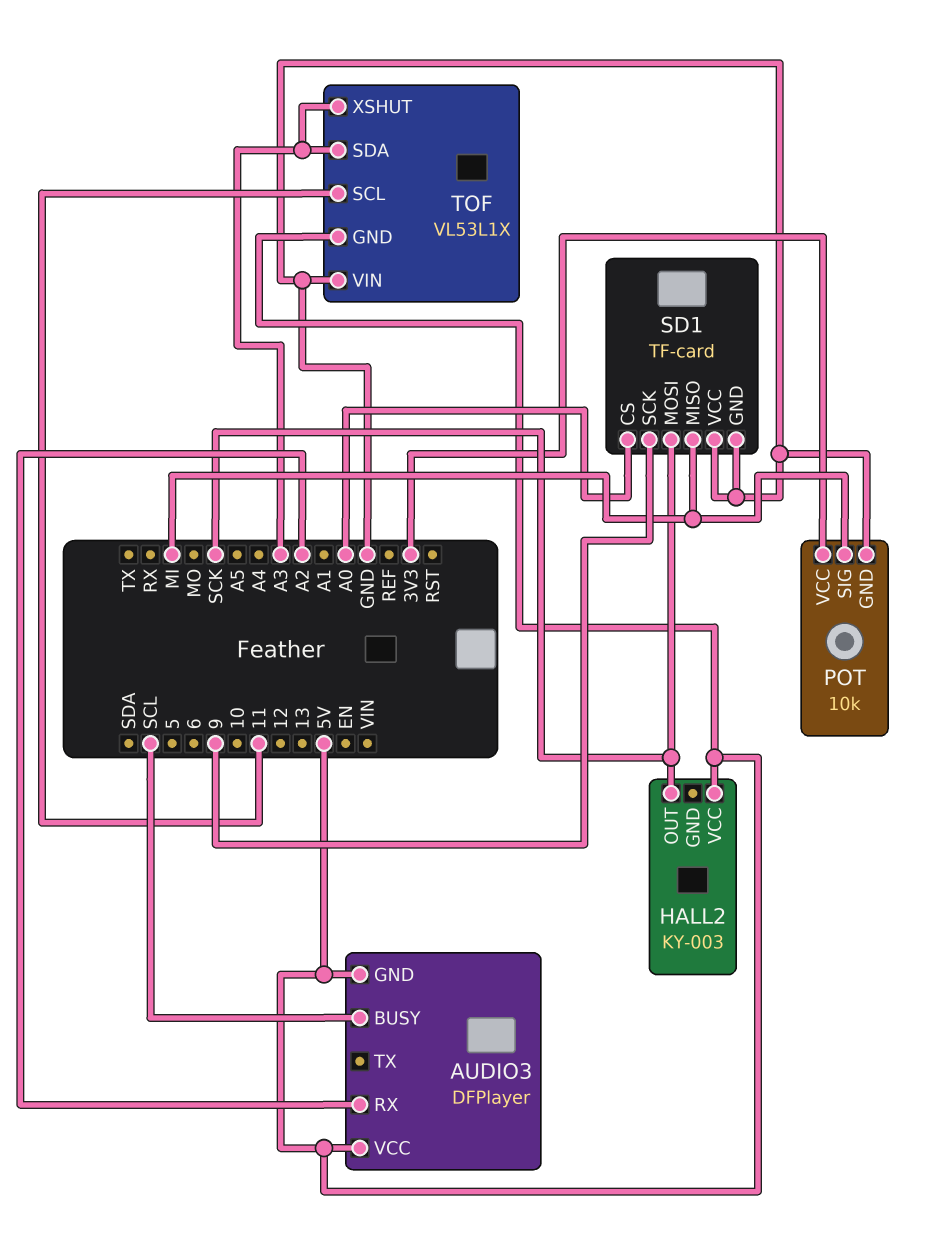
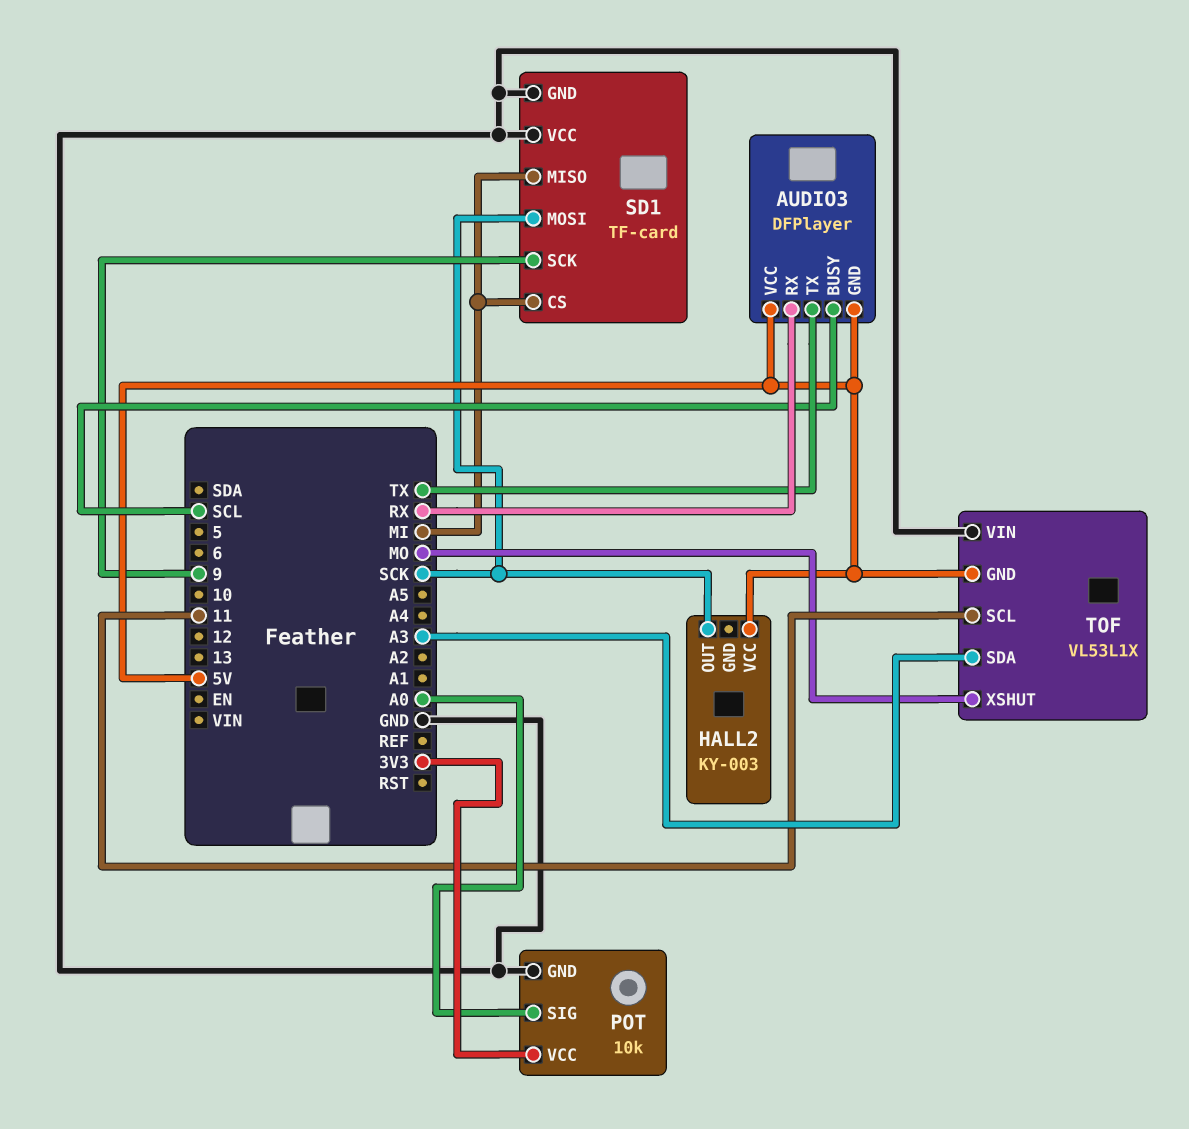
AUDIO3 pin RX: A2 -> RX
AUDIO3 pin TX: none -> TX
POT pin SIG: MI -> A0
SD1 pin CS: A0 -> MI
TOF pin XSHUT: A3 -> MO

